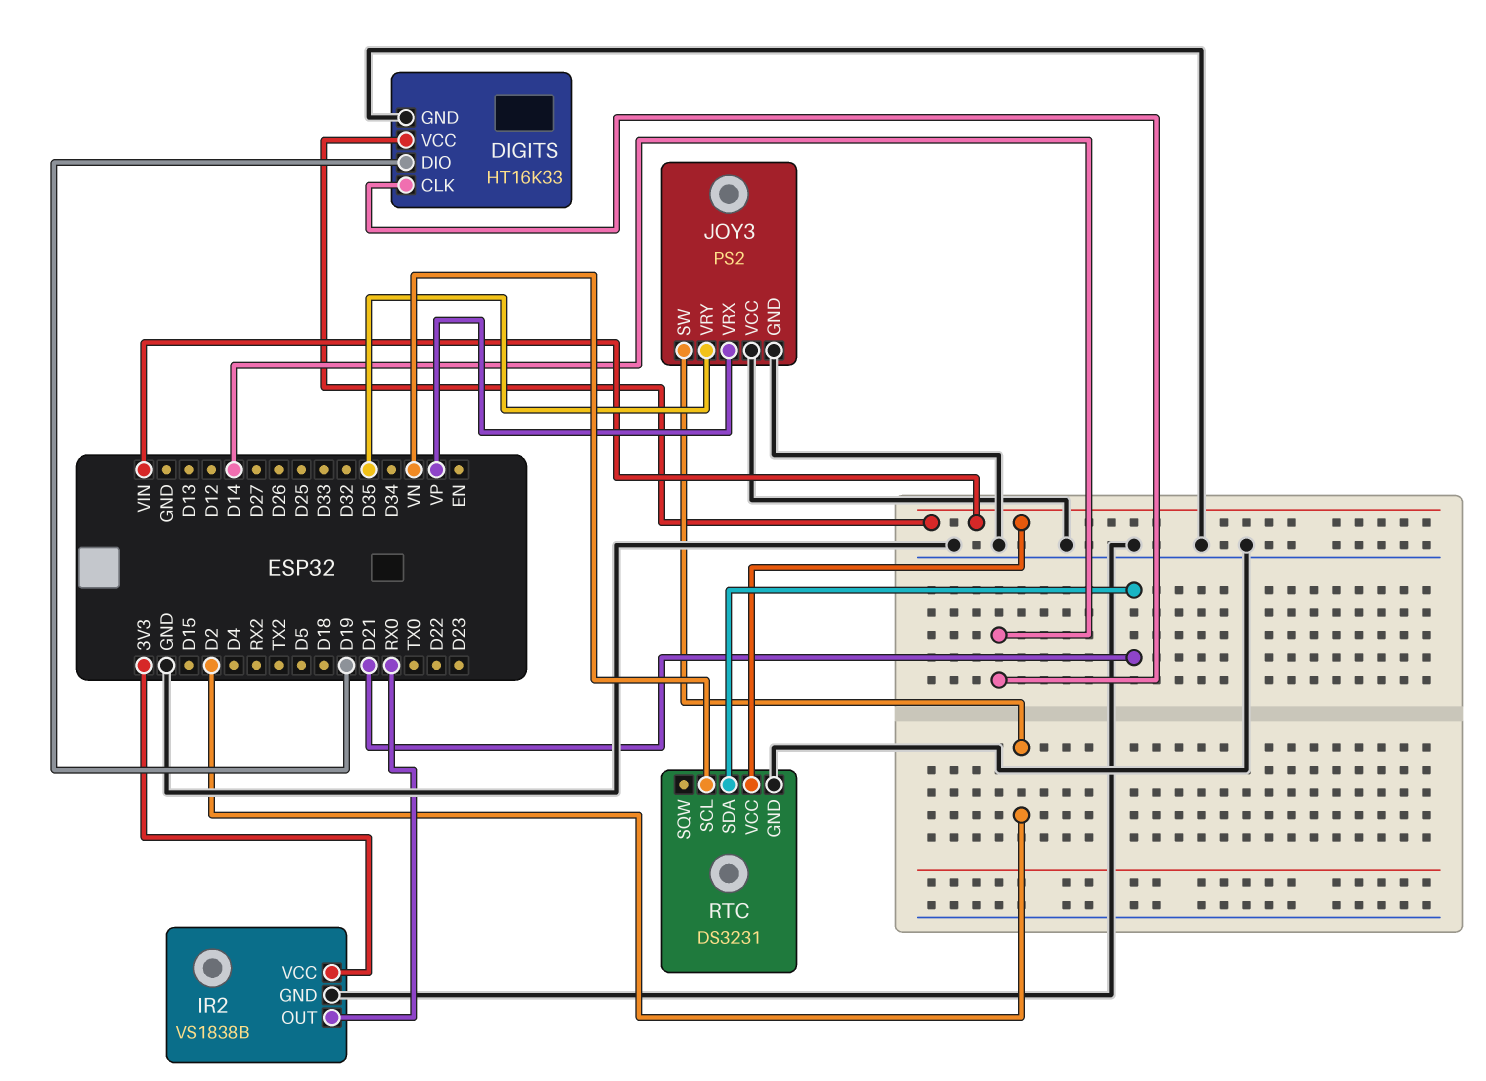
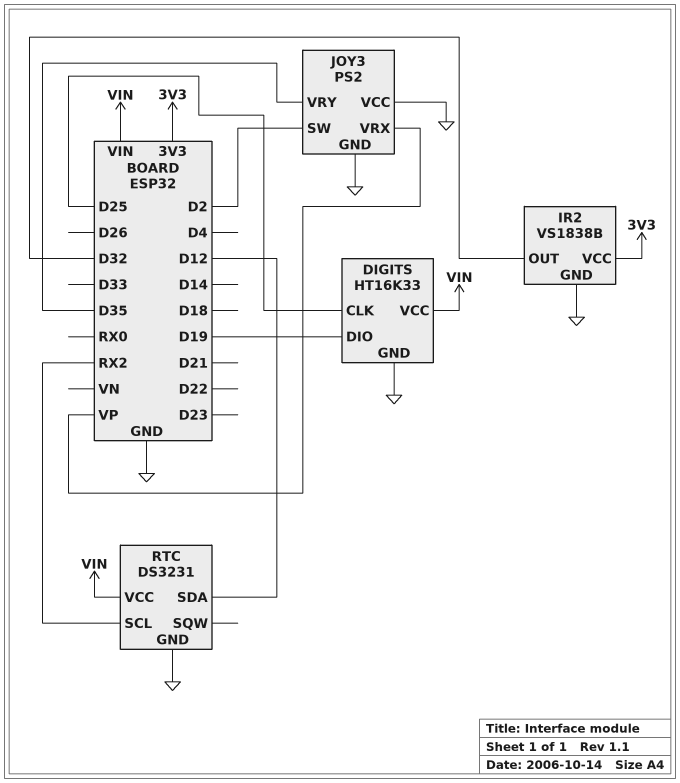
DIGITS pin CLK: D14 -> D25
IR2 pin OUT: RX0 -> D32
RTC pin SCL: VN -> RX2
RTC pin SDA: D21 -> D12

